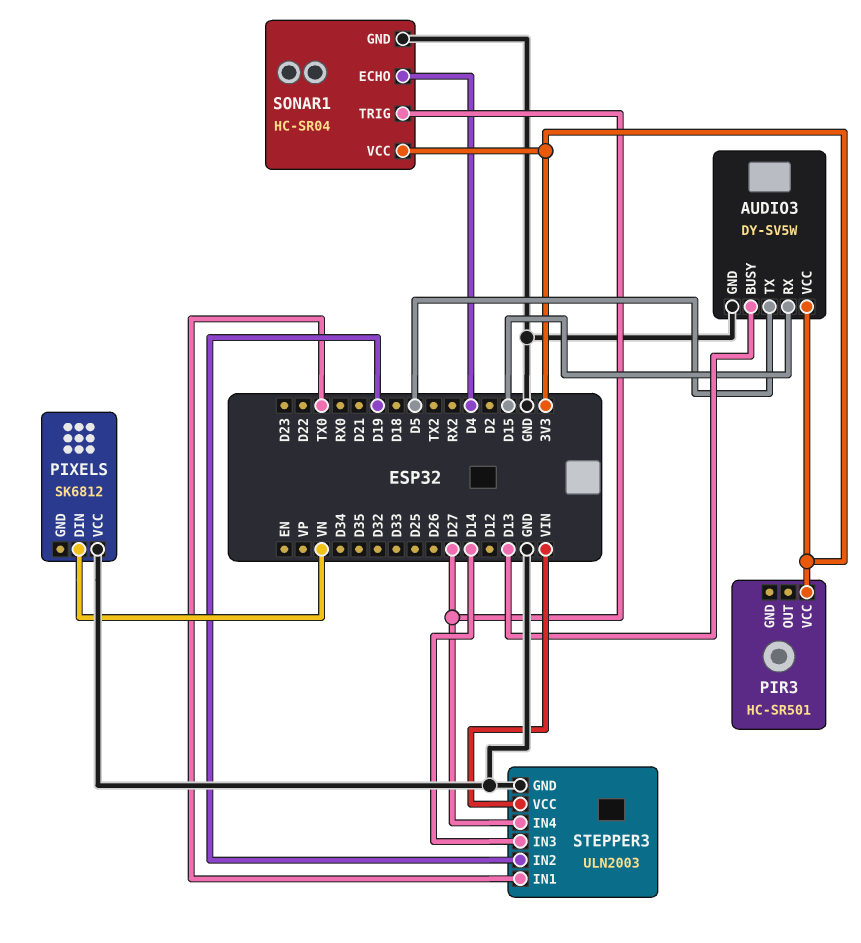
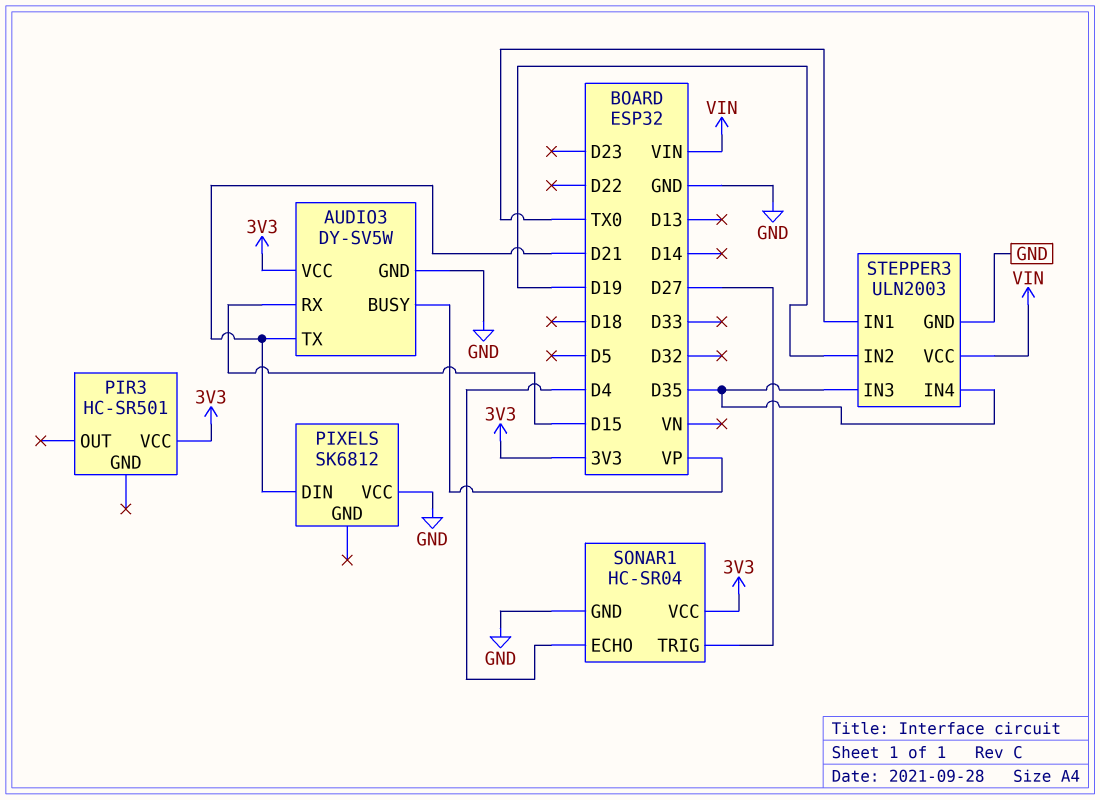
AUDIO3 pin BUSY: D13 -> VP
AUDIO3 pin TX: D5 -> D21
PIXELS pin DIN: VN -> D21
STEPPER3 pin IN3: D14 -> D35
STEPPER3 pin IN4: D27 -> D35

